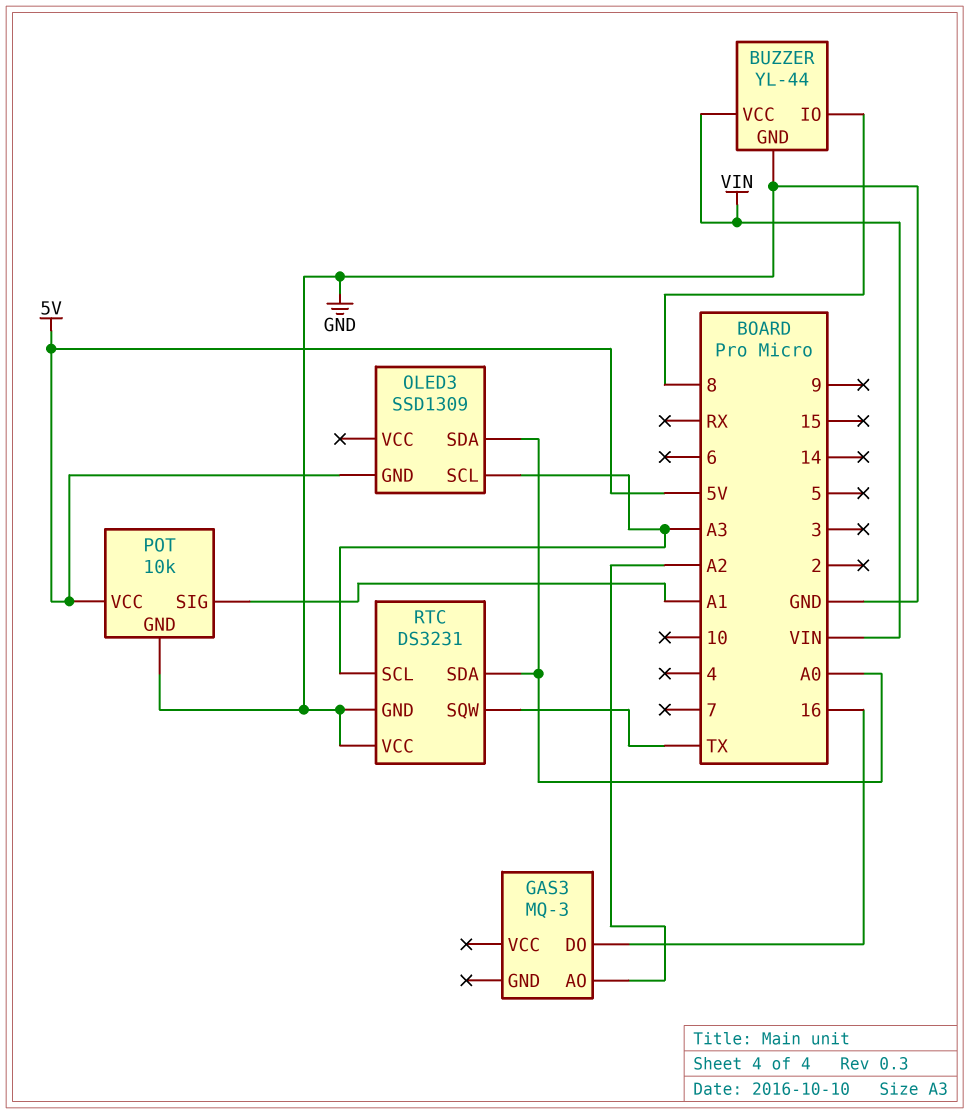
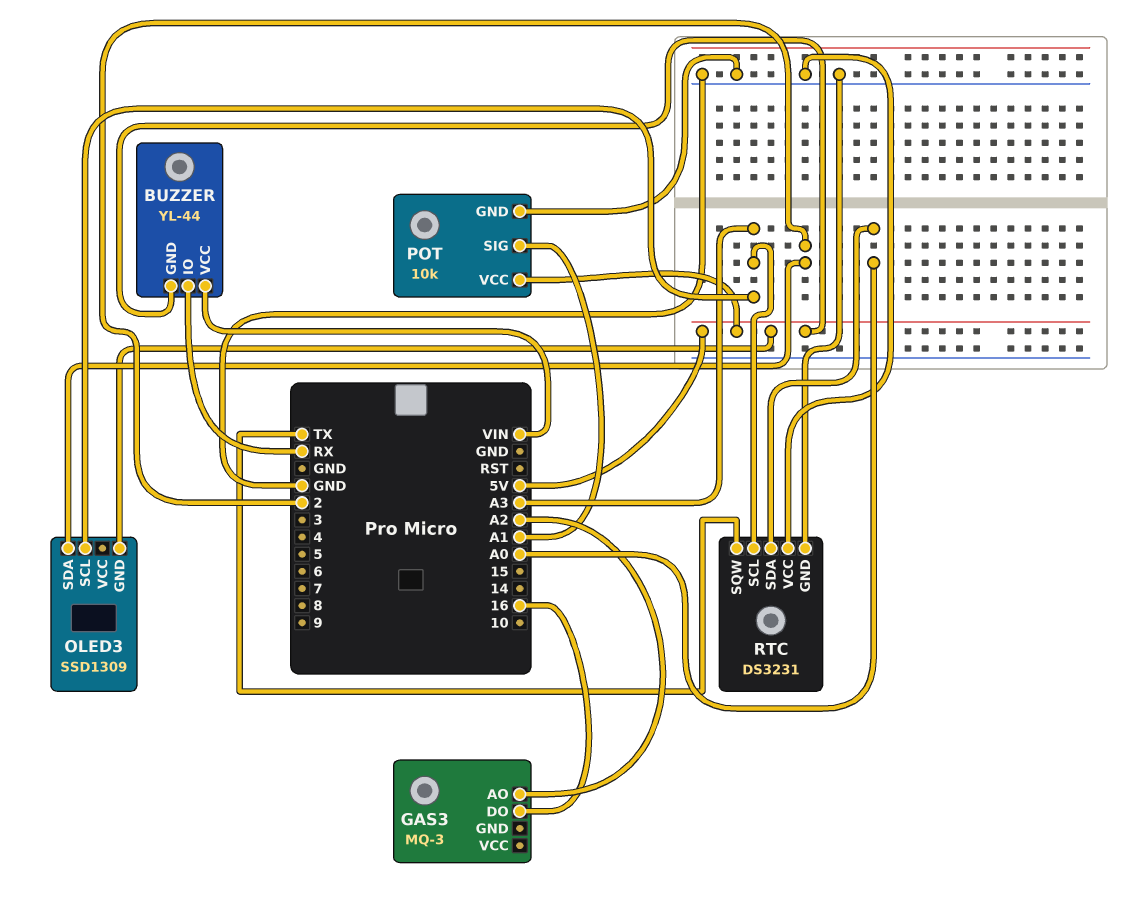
BUZZER pin GND: GND -> 5V
BUZZER pin IO: 8 -> RX
OLED3 pin SDA: A0 -> 2

